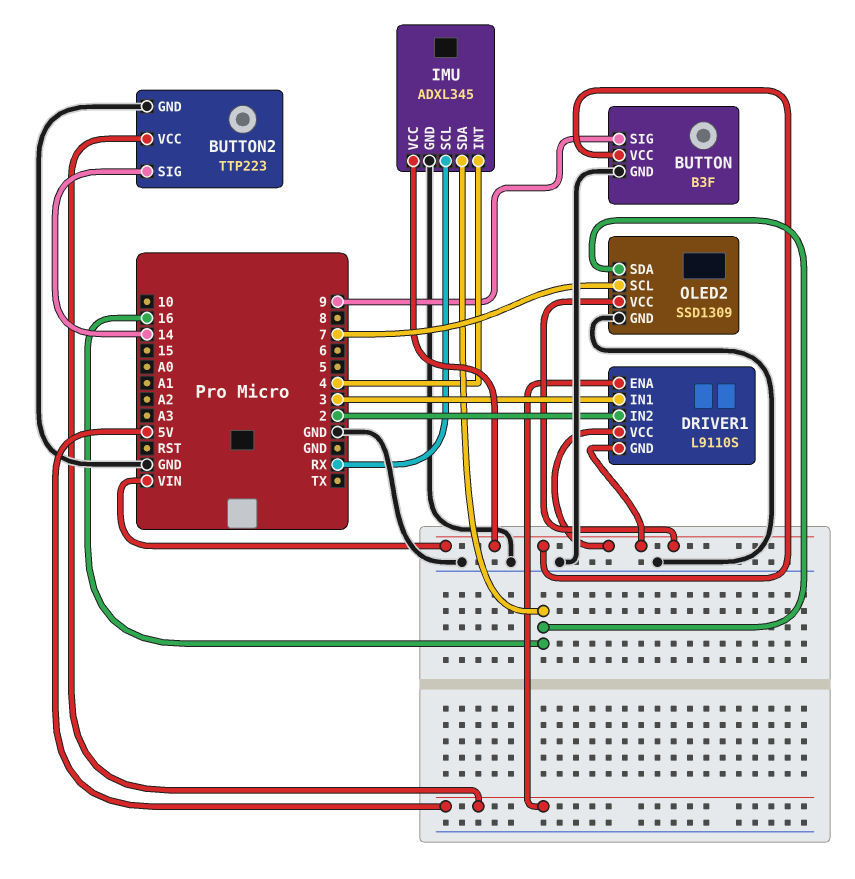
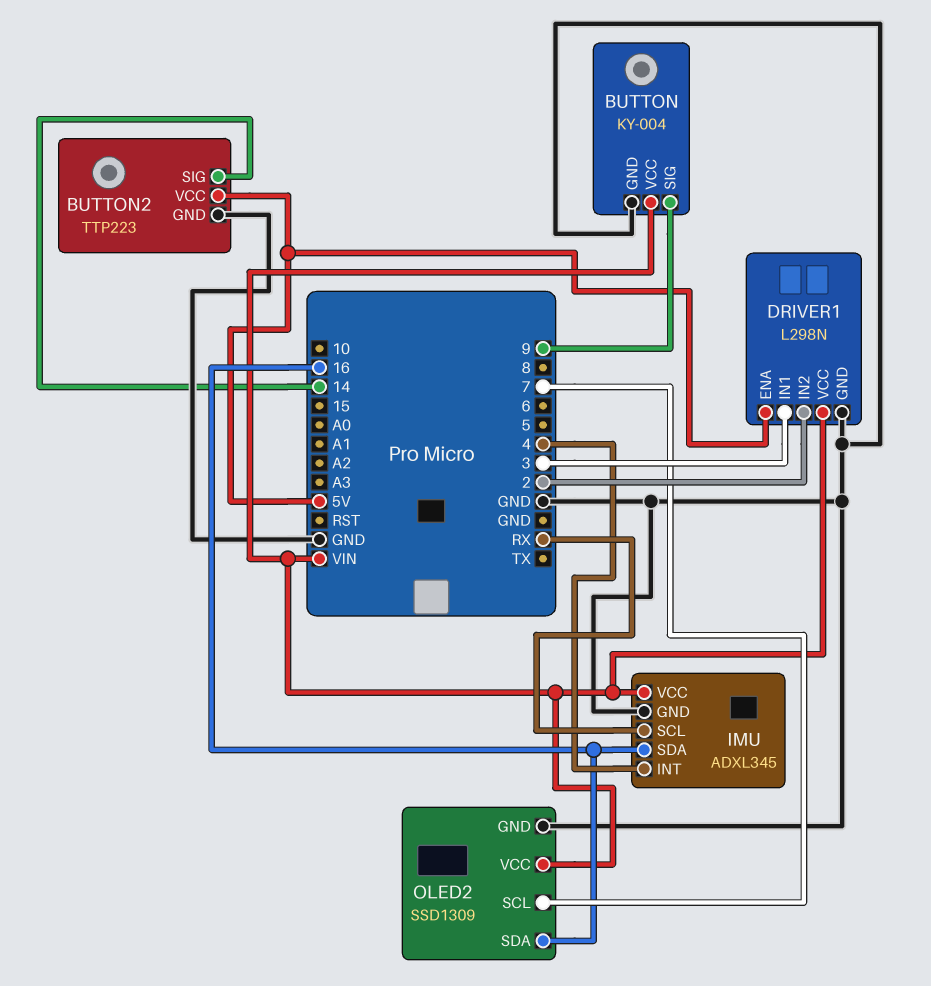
BUTTON: B3F -> KY-004
DRIVER1: L9110S -> L298N
DRIVER1 pin GND: VIN -> GND

